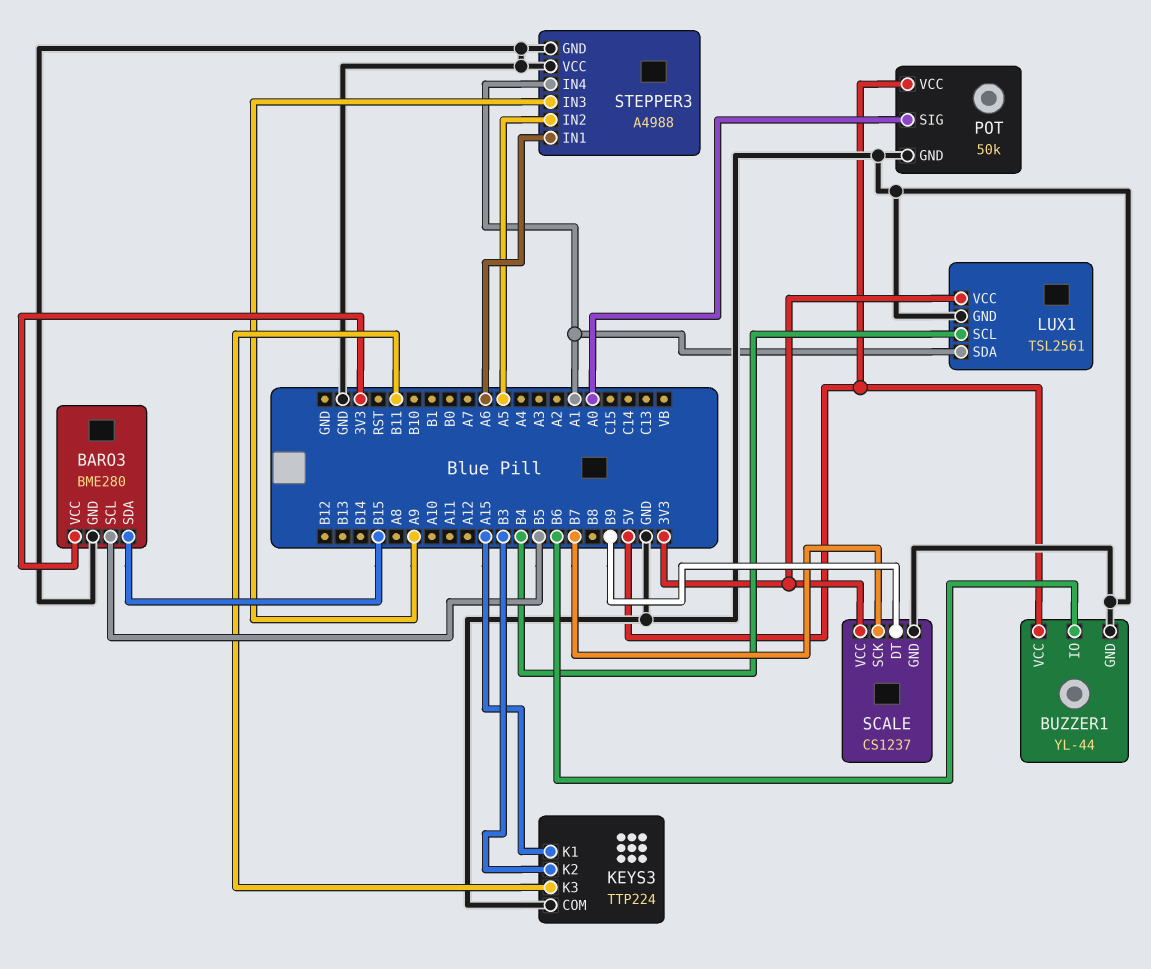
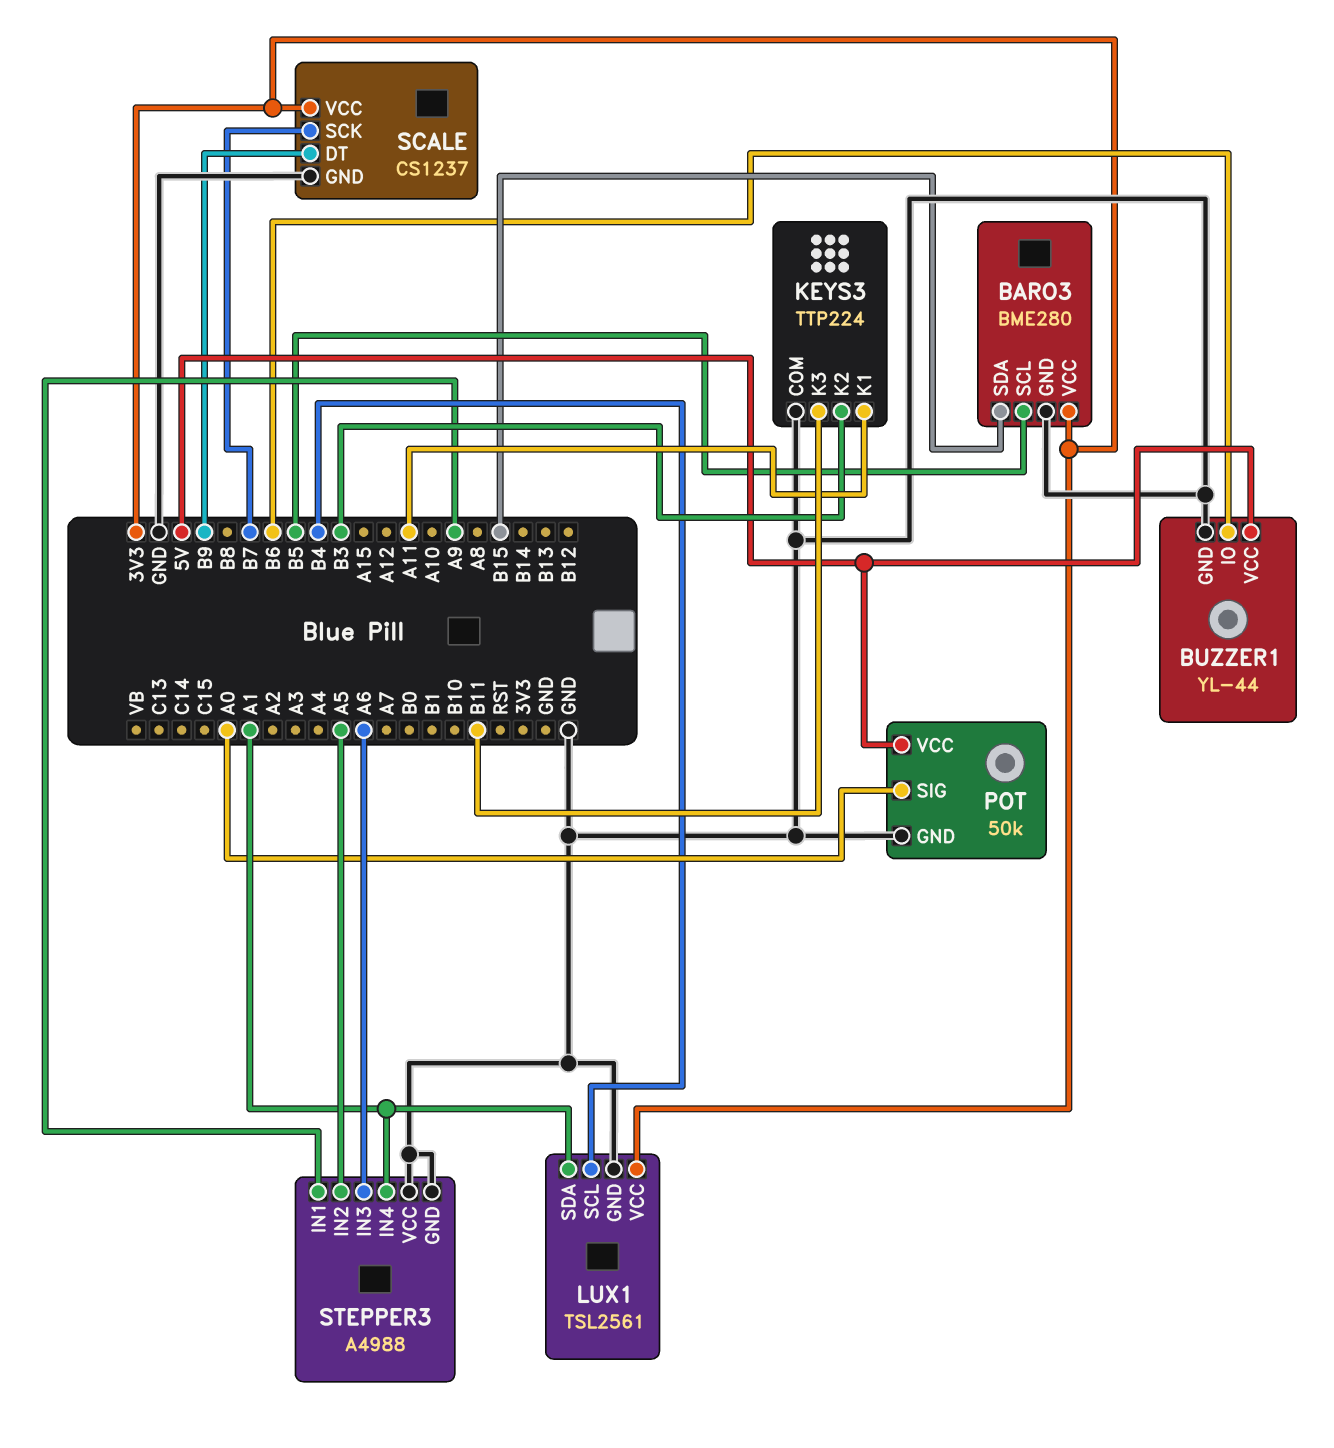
KEYS3 pin K1: A15 -> A11
STEPPER3 pin IN1: A6 -> A9
STEPPER3 pin IN3: A9 -> A6

